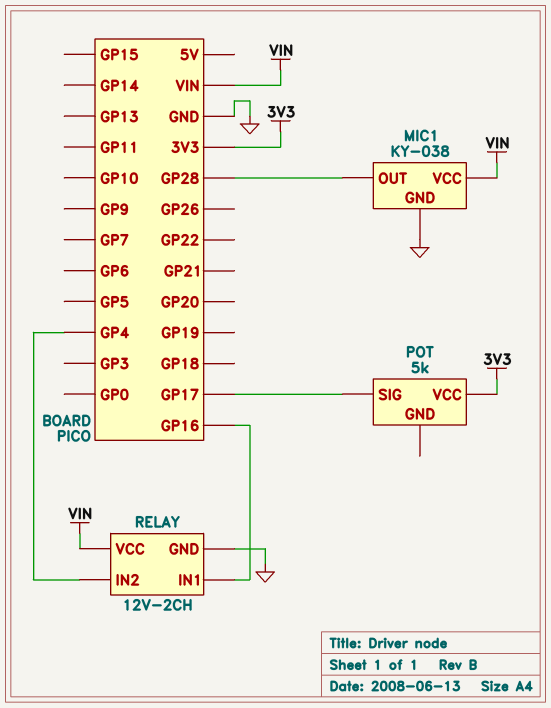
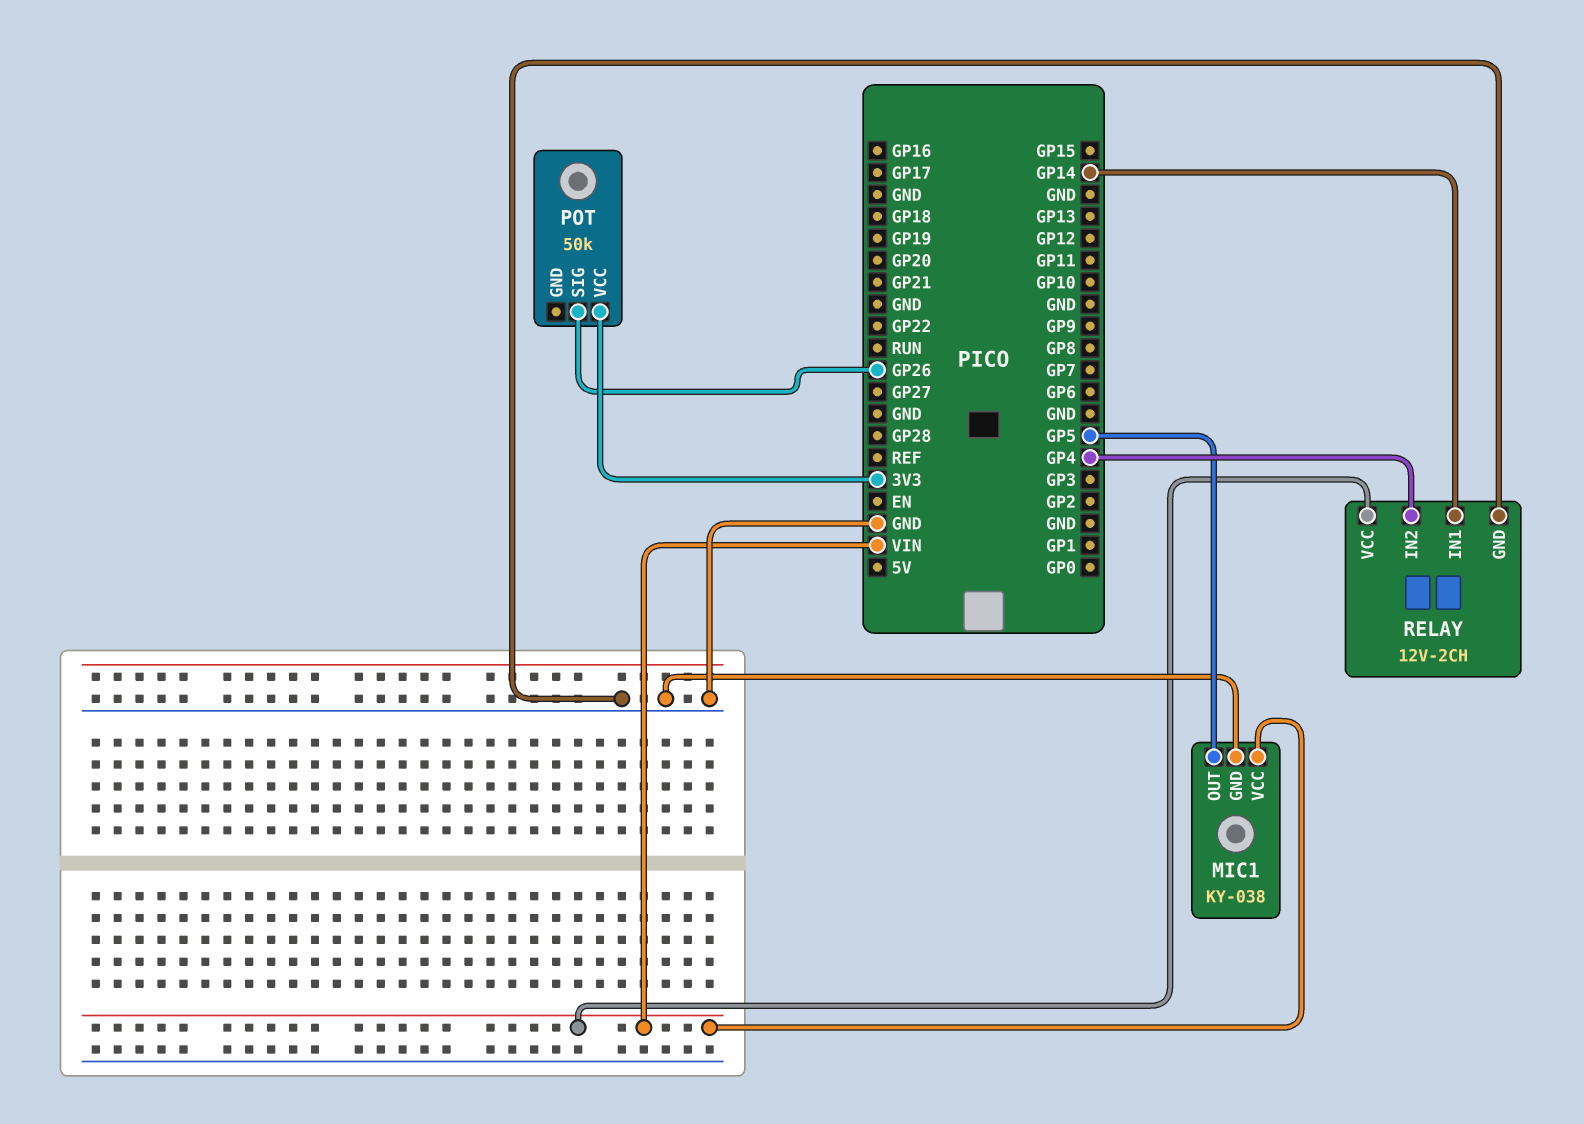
MIC1 pin OUT: GP28 -> GP5
POT: 5k -> 50k
POT pin SIG: GP17 -> GP26
RELAY pin IN1: GP16 -> GP14

